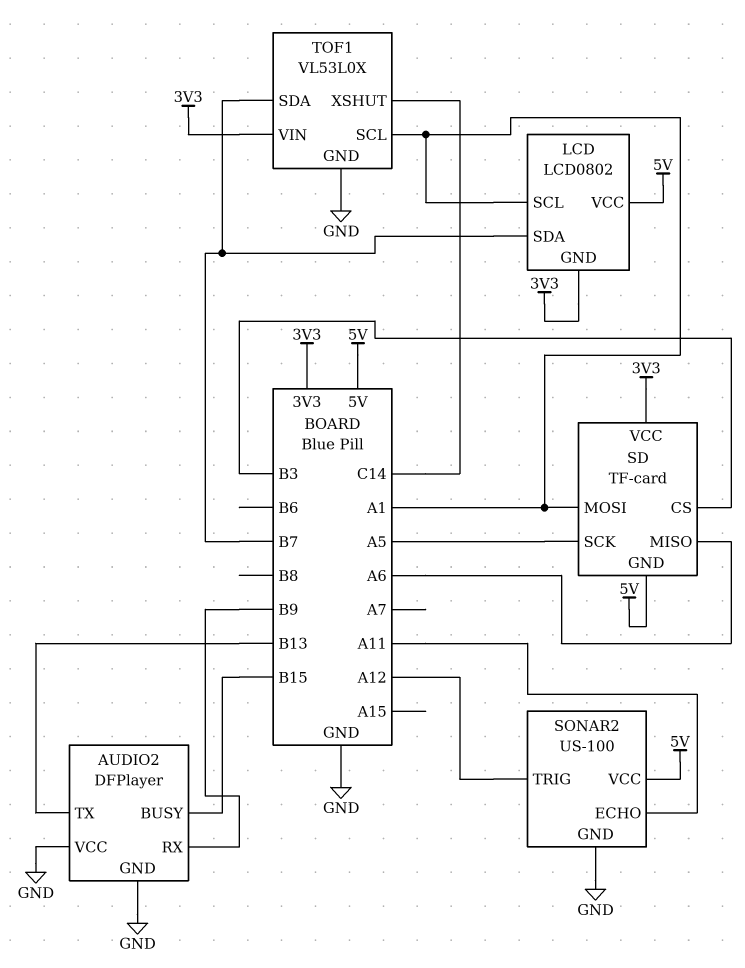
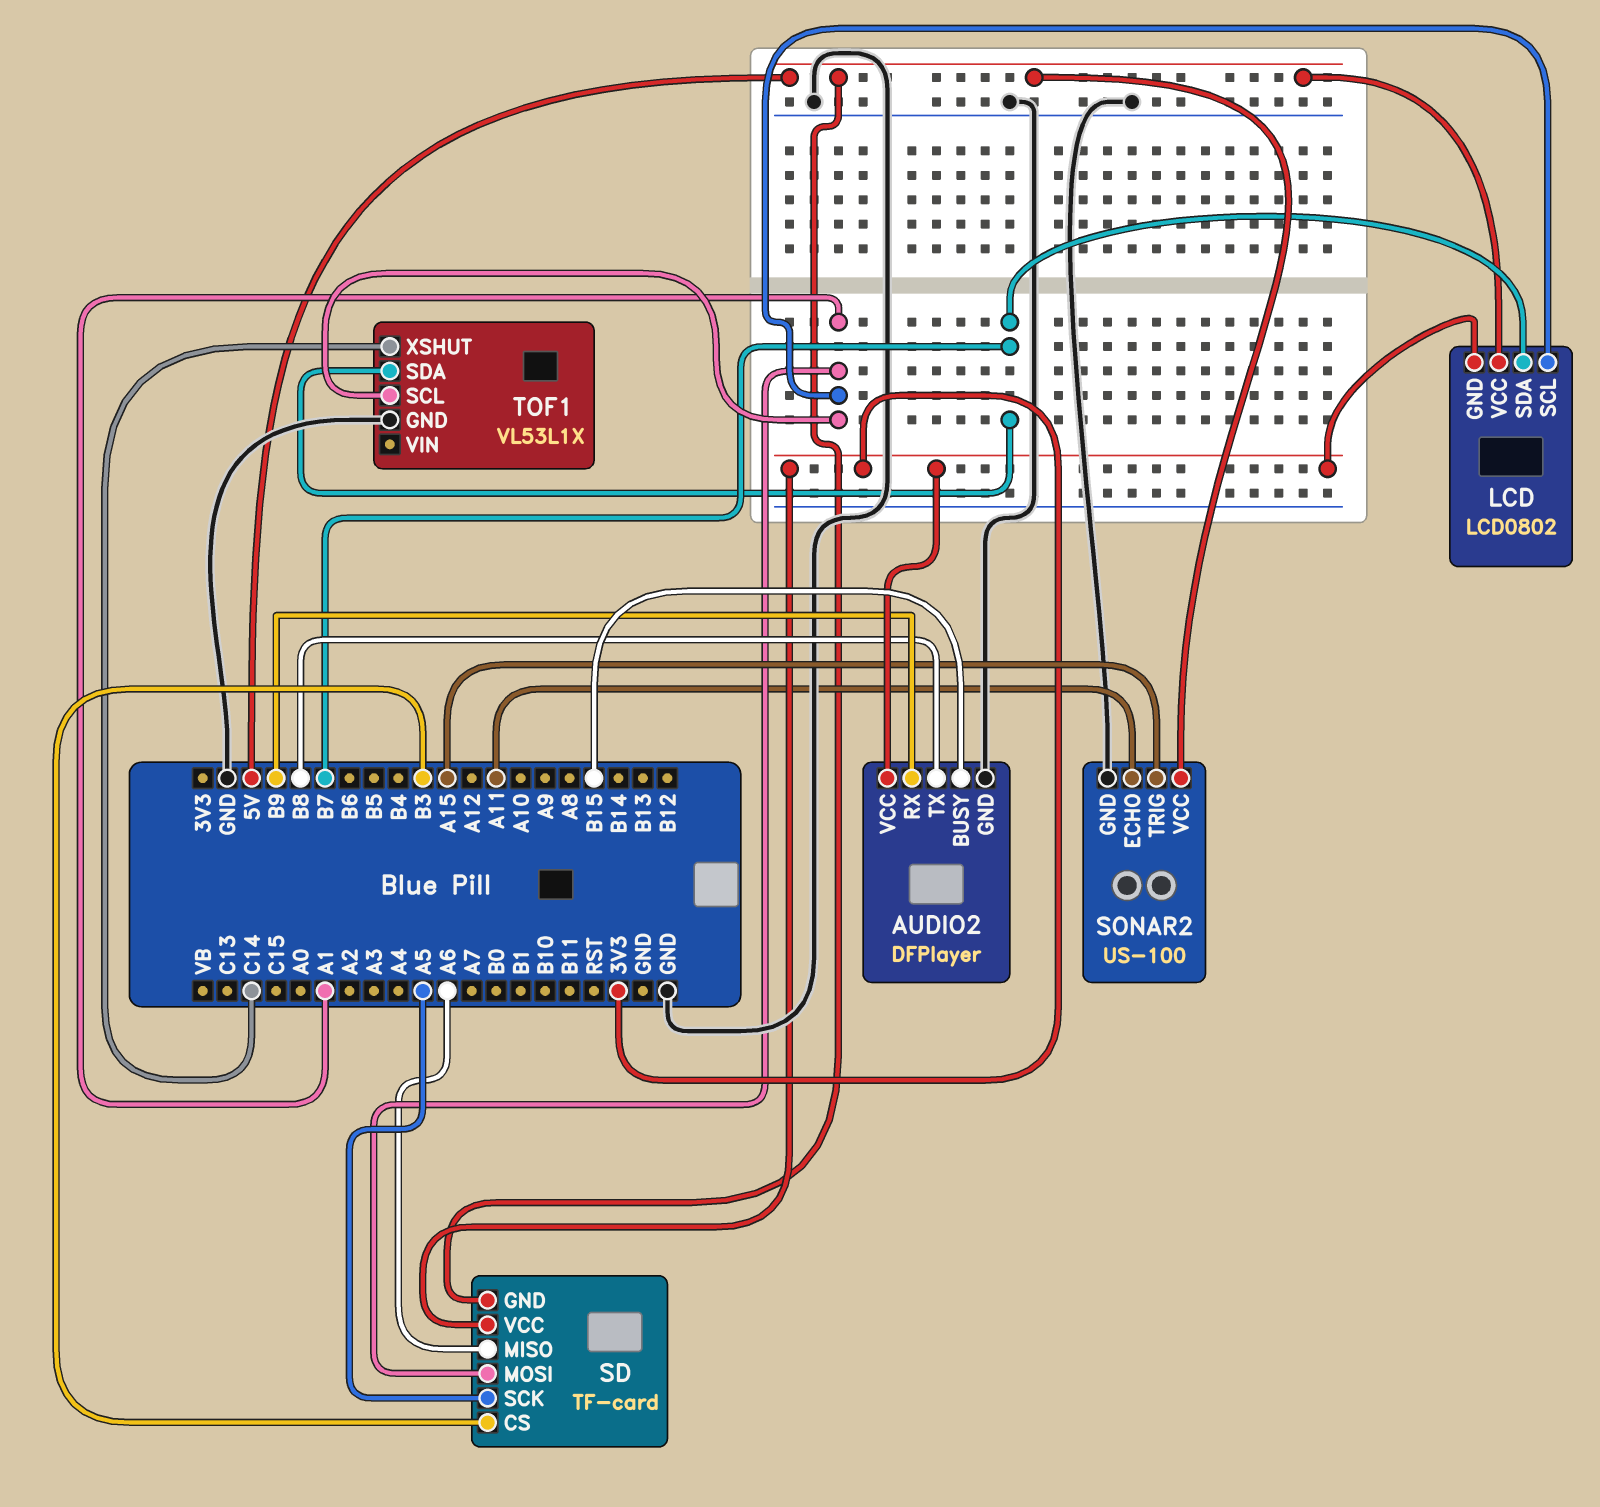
AUDIO2 pin TX: B13 -> B8
AUDIO2 pin VCC: GND -> 3V3
SONAR2 pin TRIG: A12 -> A15
TOF1: VL53L0X -> VL53L1X
TOF1 pin VIN: 3V3 -> none

